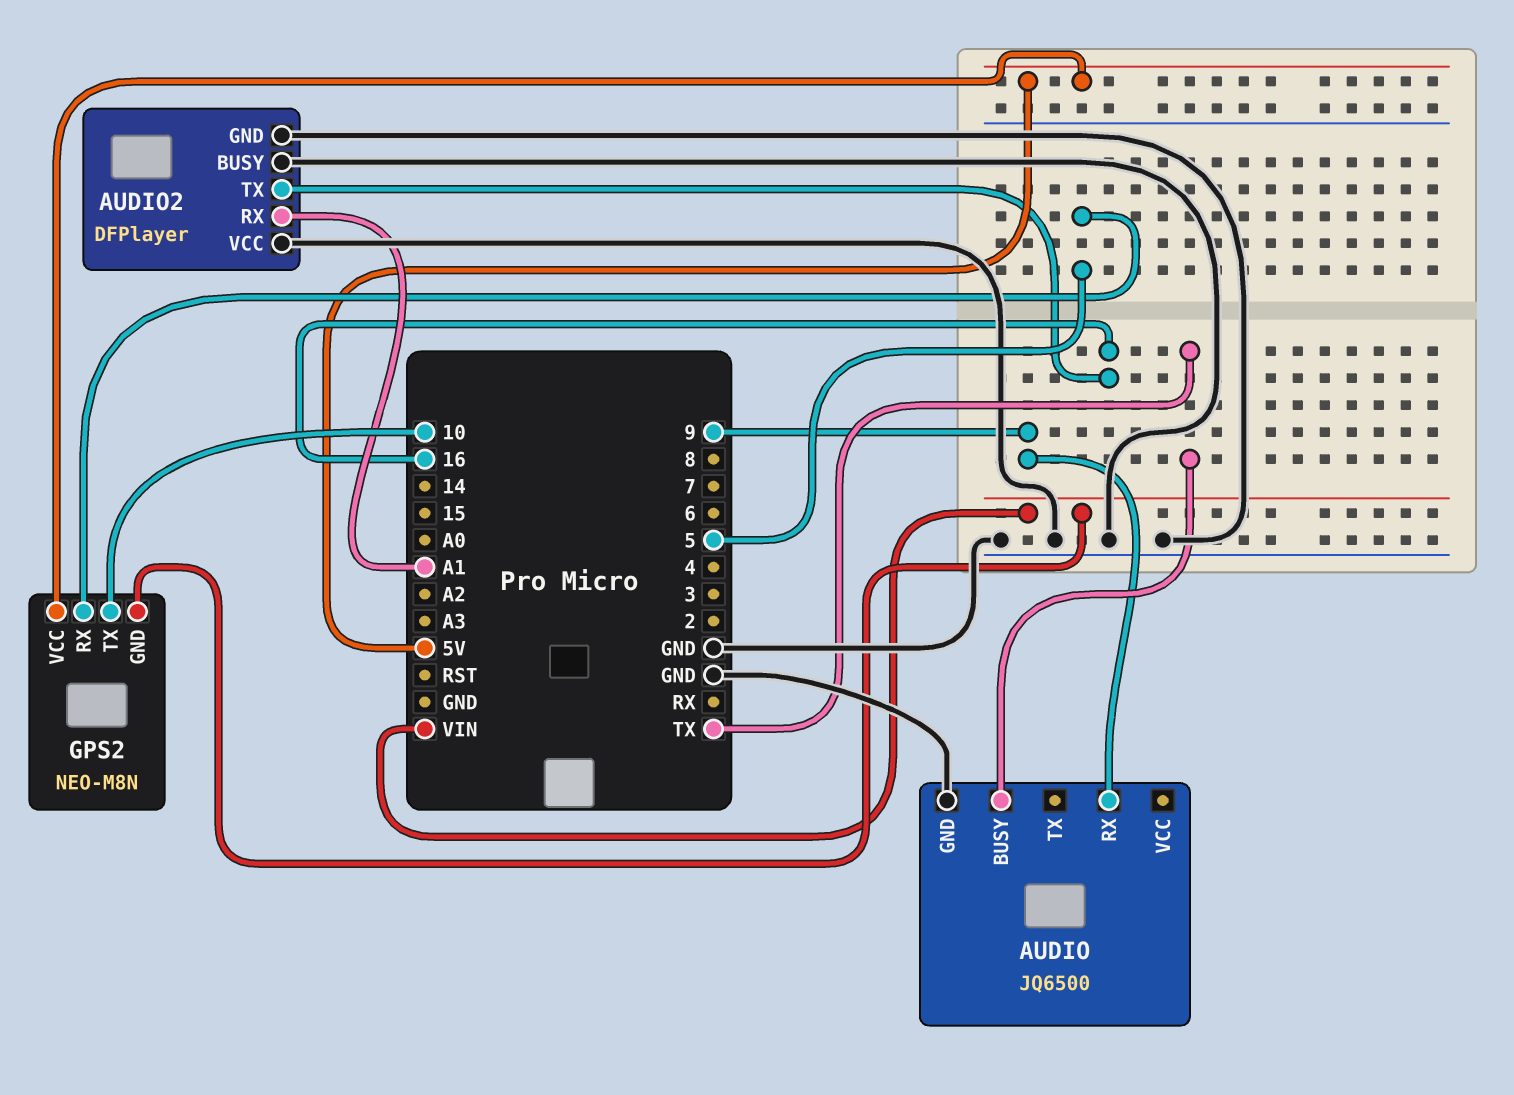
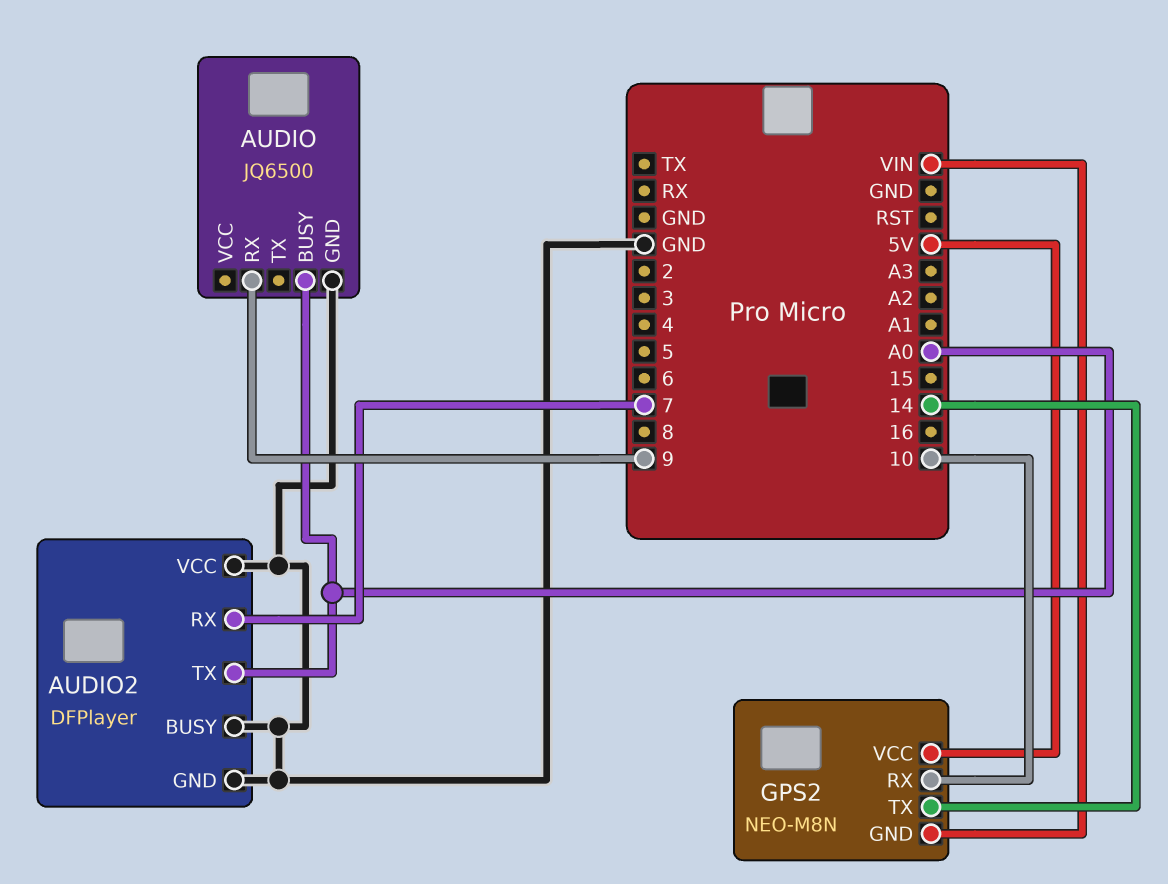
AUDIO pin BUSY: TX -> A0
AUDIO2 pin RX: A1 -> 7
AUDIO2 pin TX: 16 -> A0
GPS2 pin RX: 5 -> 10
GPS2 pin TX: 10 -> 14

